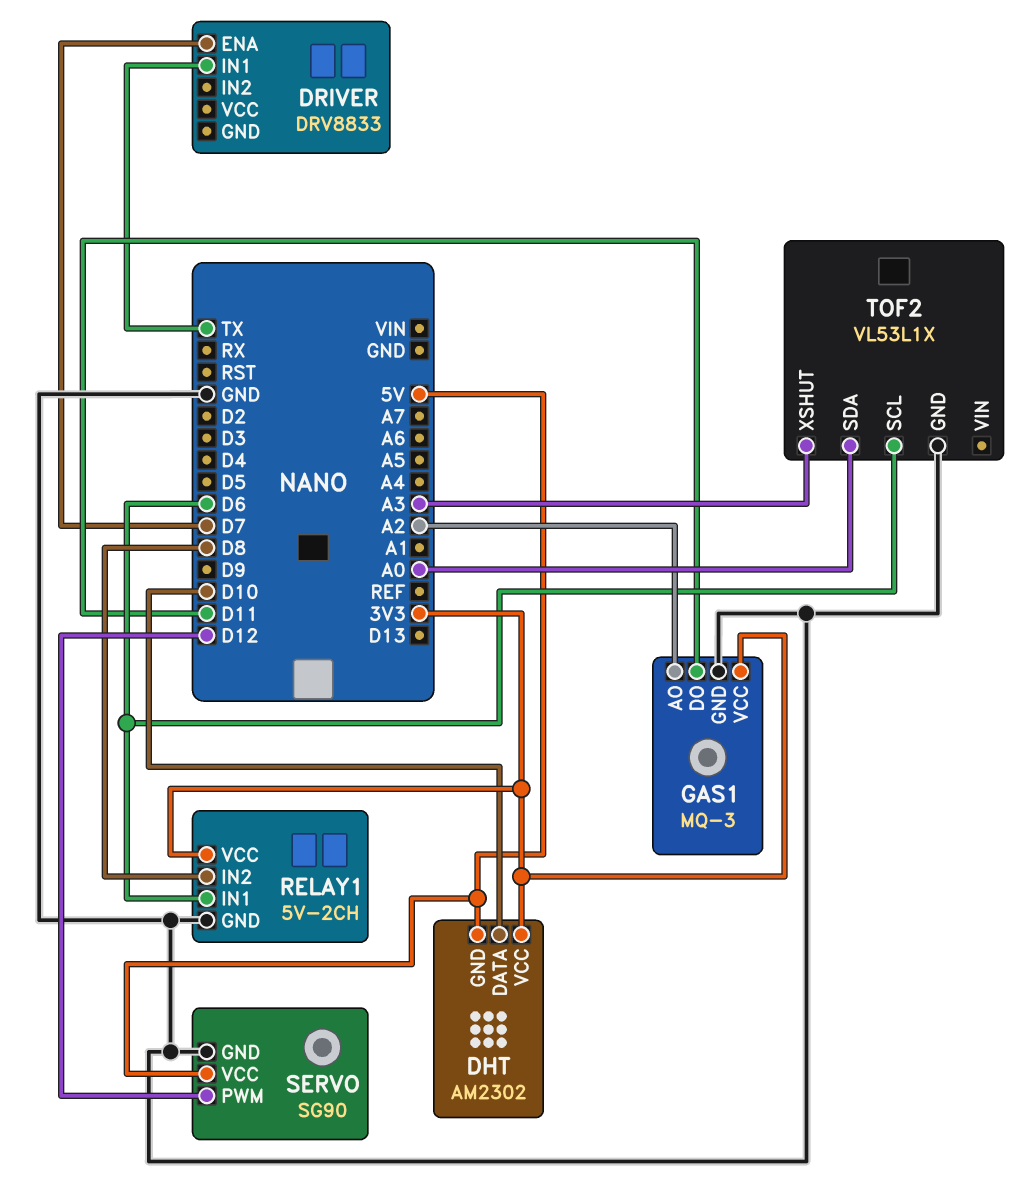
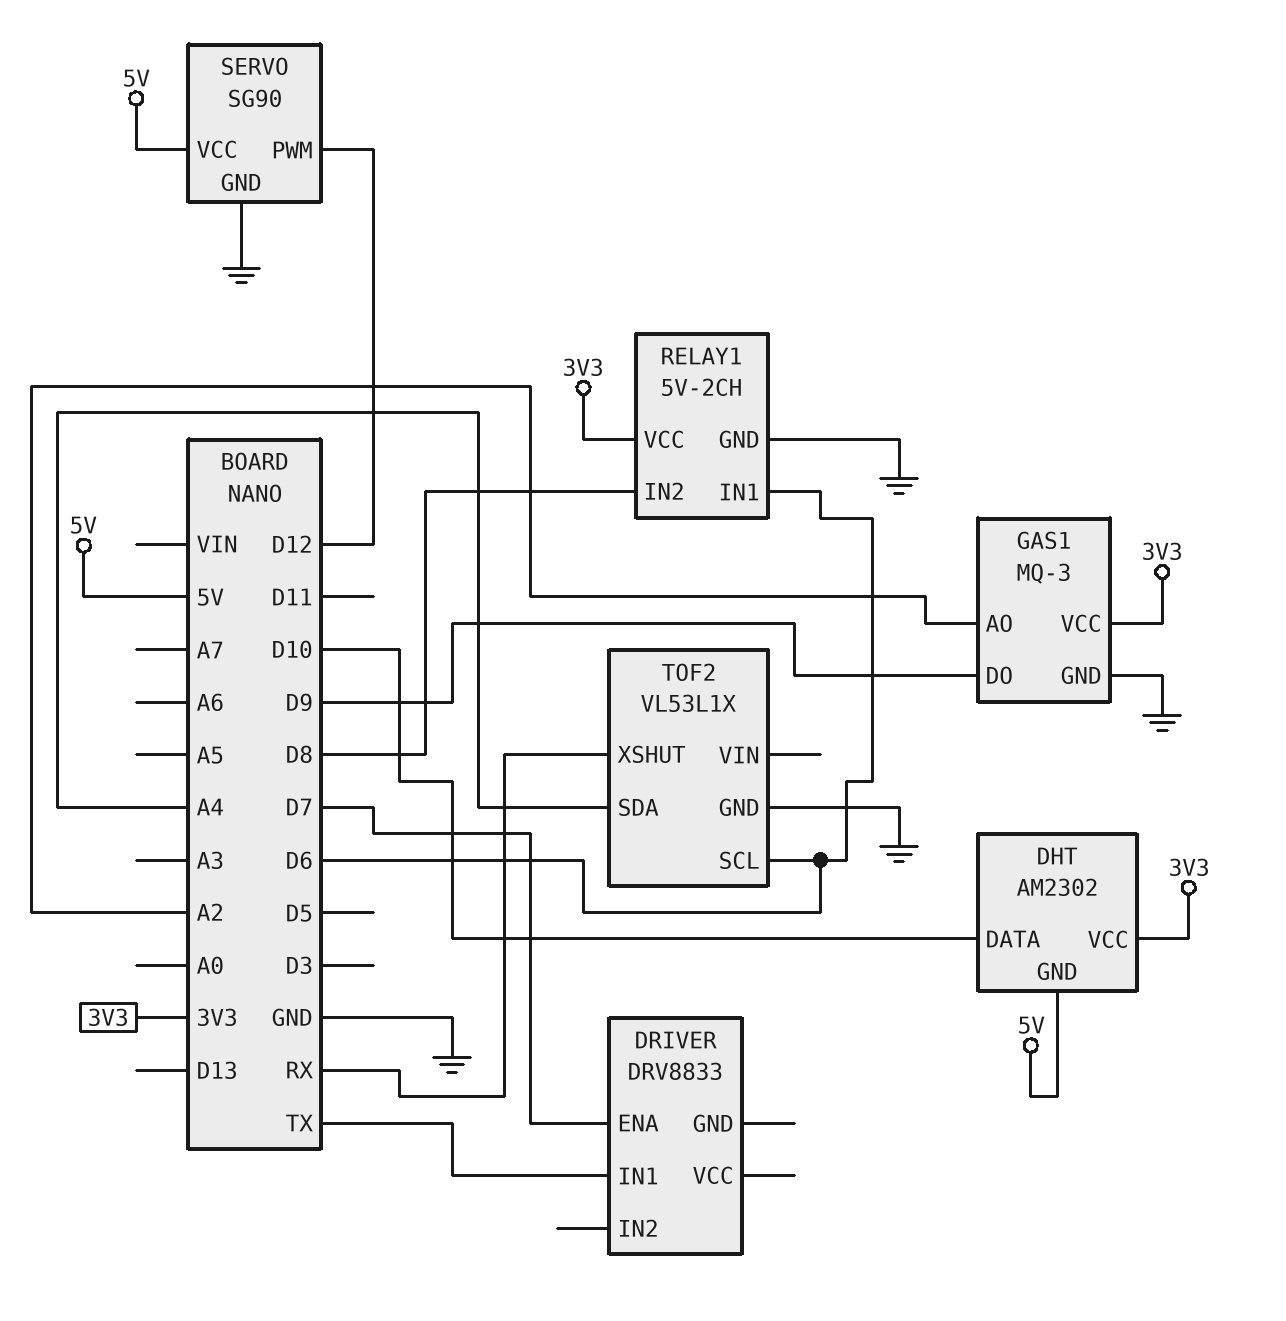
GAS1 pin DO: D11 -> D9
TOF2 pin SDA: A0 -> A4
TOF2 pin XSHUT: A3 -> RX

